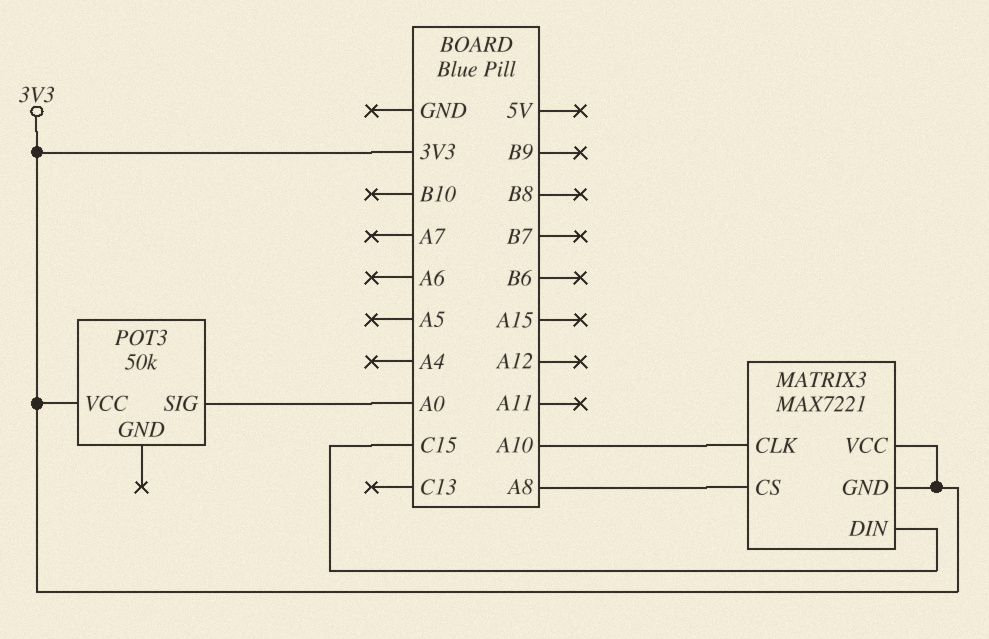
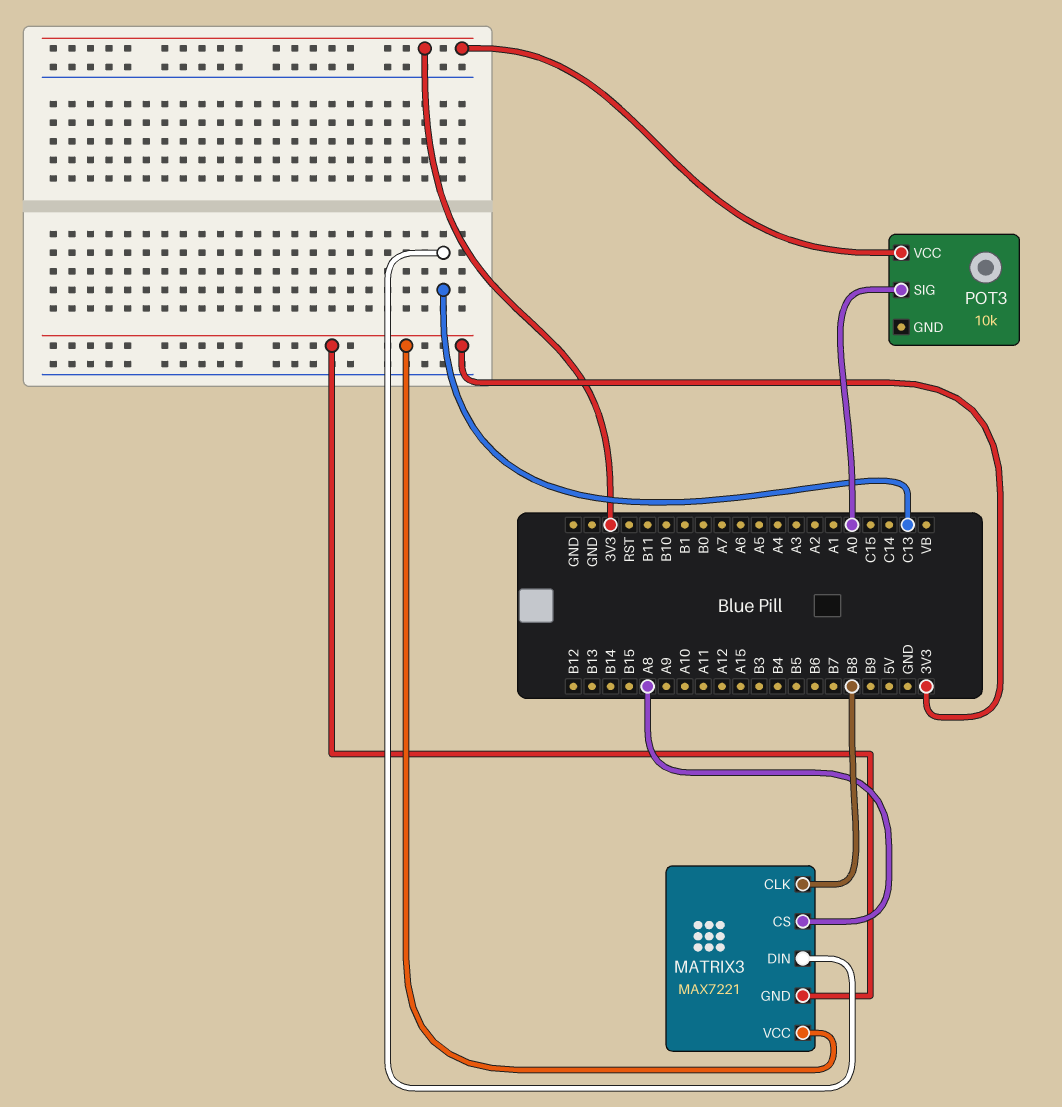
MATRIX3 pin CLK: A10 -> B8
MATRIX3 pin DIN: C15 -> C13
POT3: 50k -> 10k

